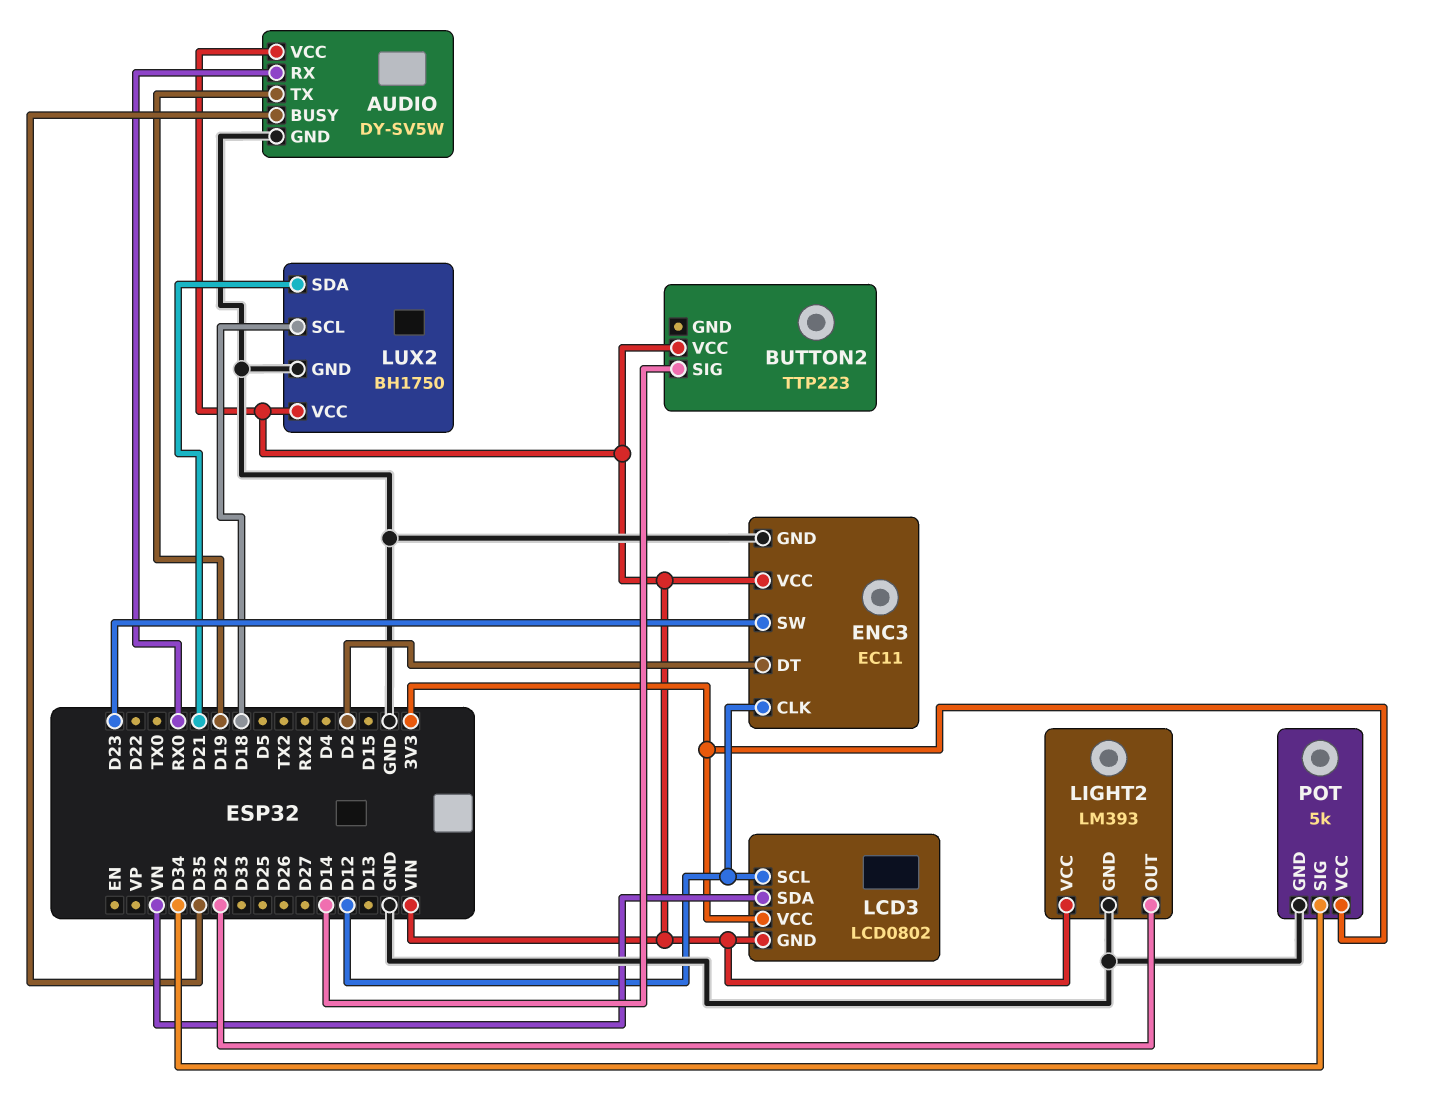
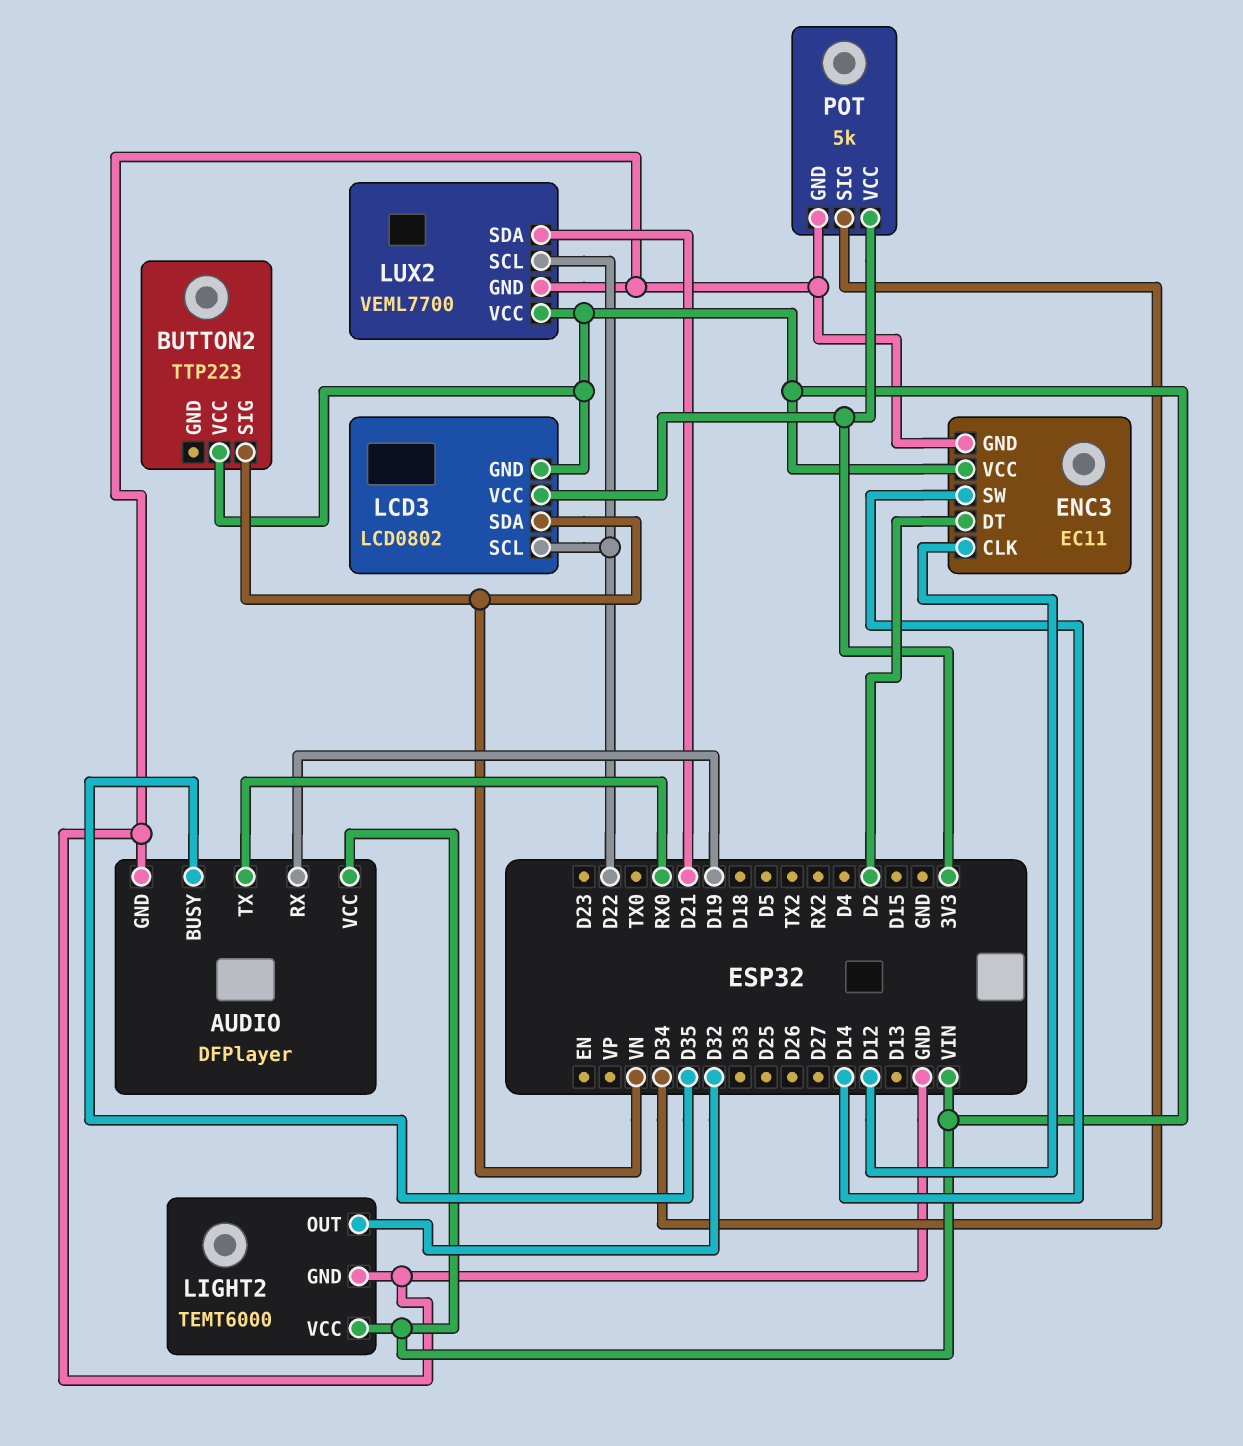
AUDIO: DY-SV5W -> DFPlayer
AUDIO pin RX: RX0 -> D19
AUDIO pin TX: D19 -> RX0
BUTTON2 pin SIG: D14 -> VN
ENC3 pin SW: D23 -> D14
LCD3 pin SCL: D12 -> D22
LIGHT2: LM393 -> TEMT6000
LUX2: BH1750 -> VEML7700
LUX2 pin SCL: D18 -> D22

